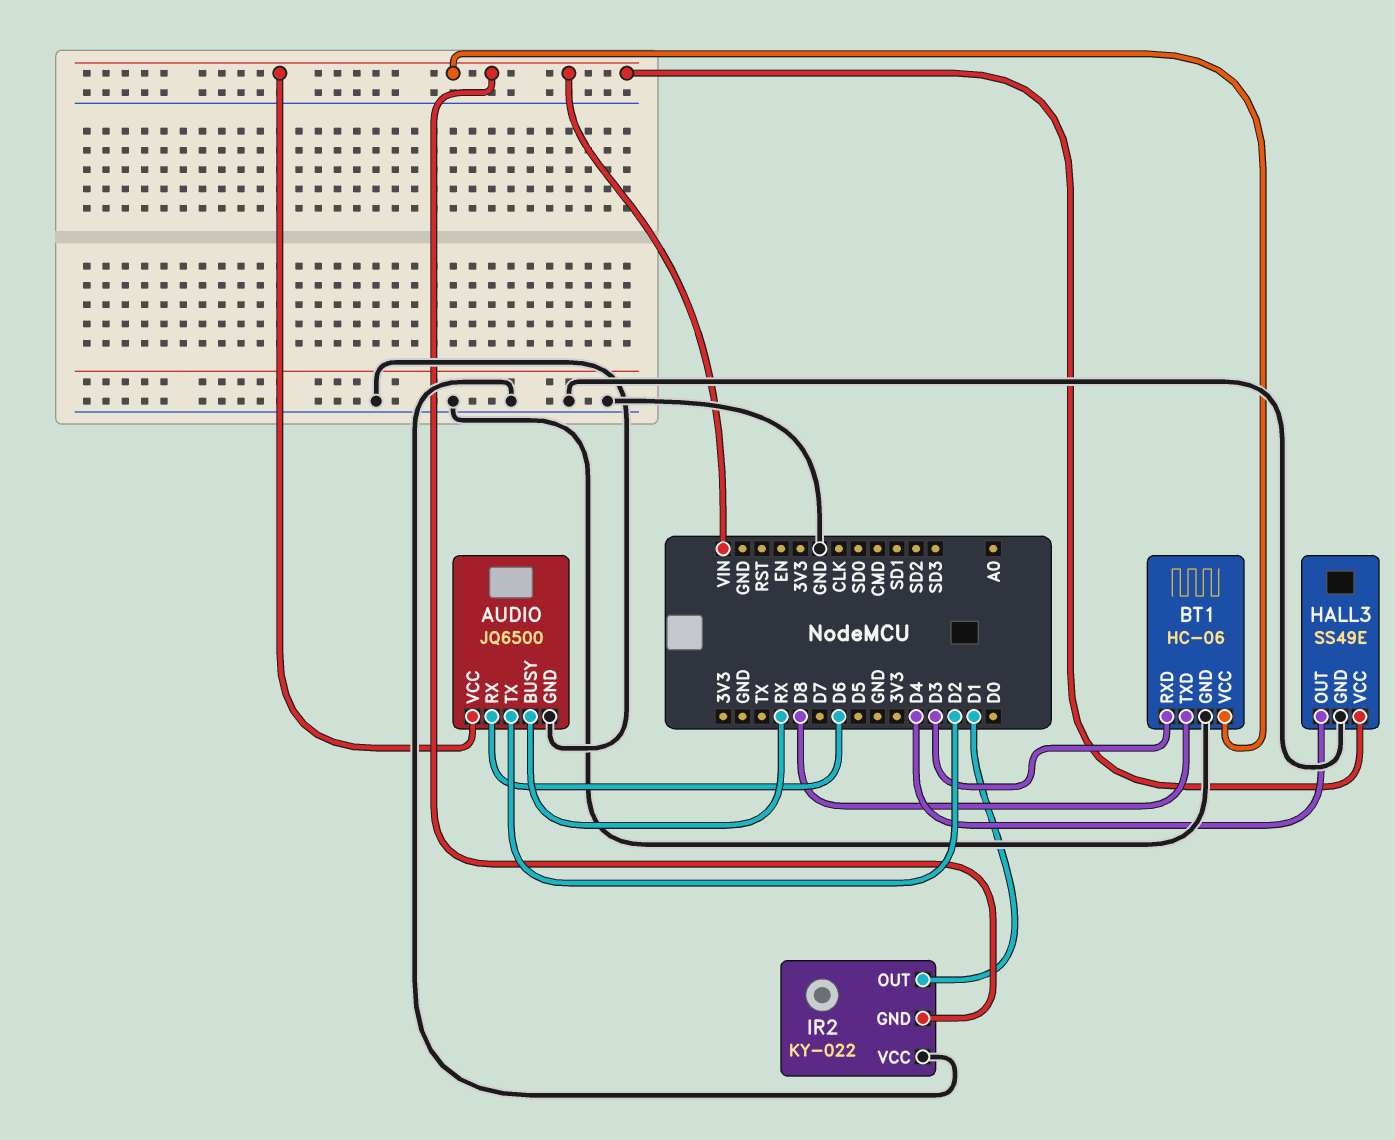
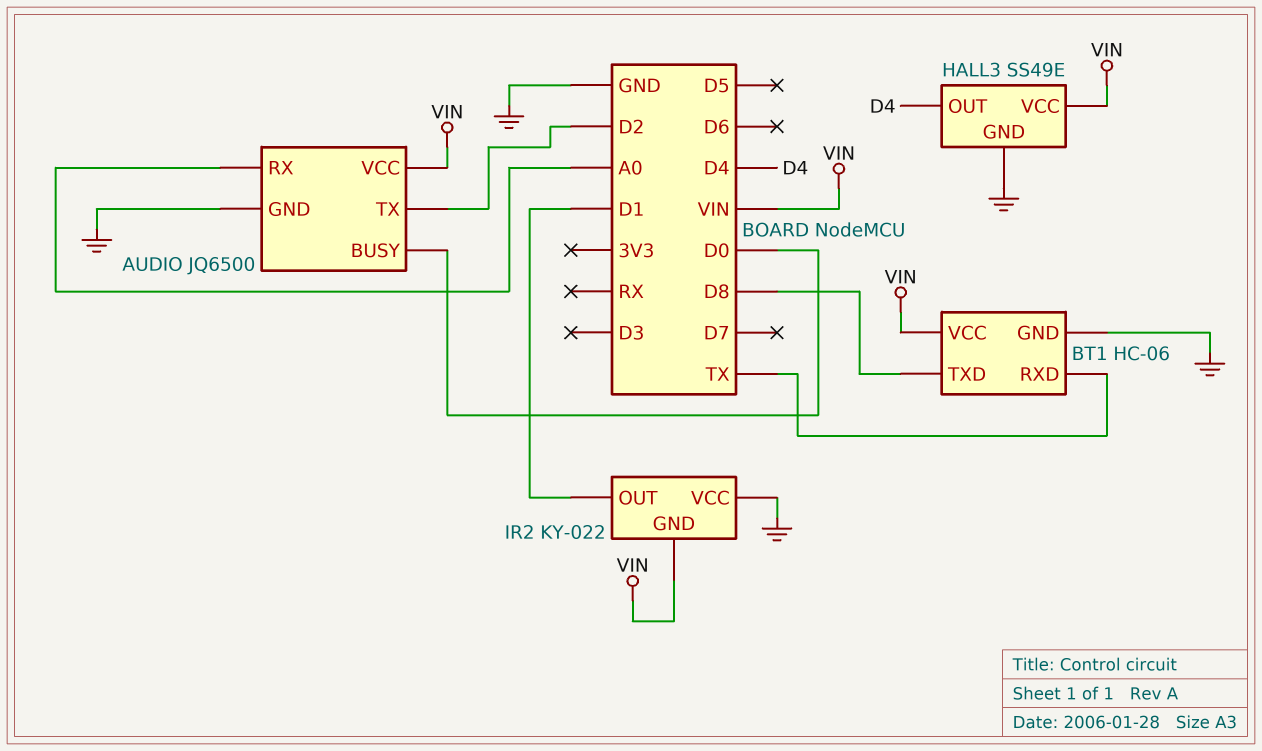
AUDIO pin BUSY: RX -> D0
AUDIO pin RX: D6 -> A0
BT1 pin RXD: D3 -> TX

